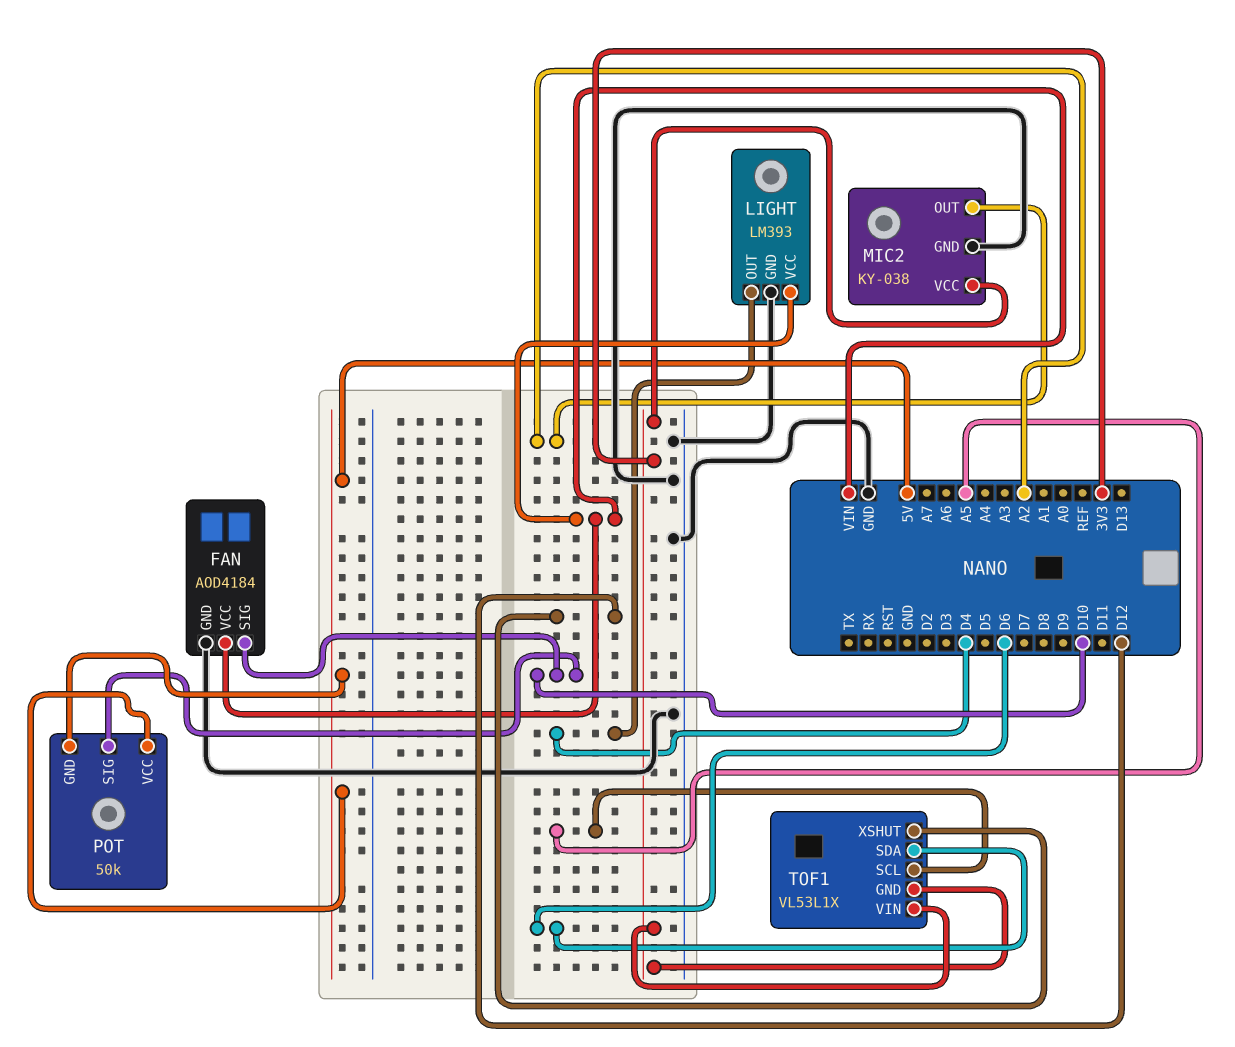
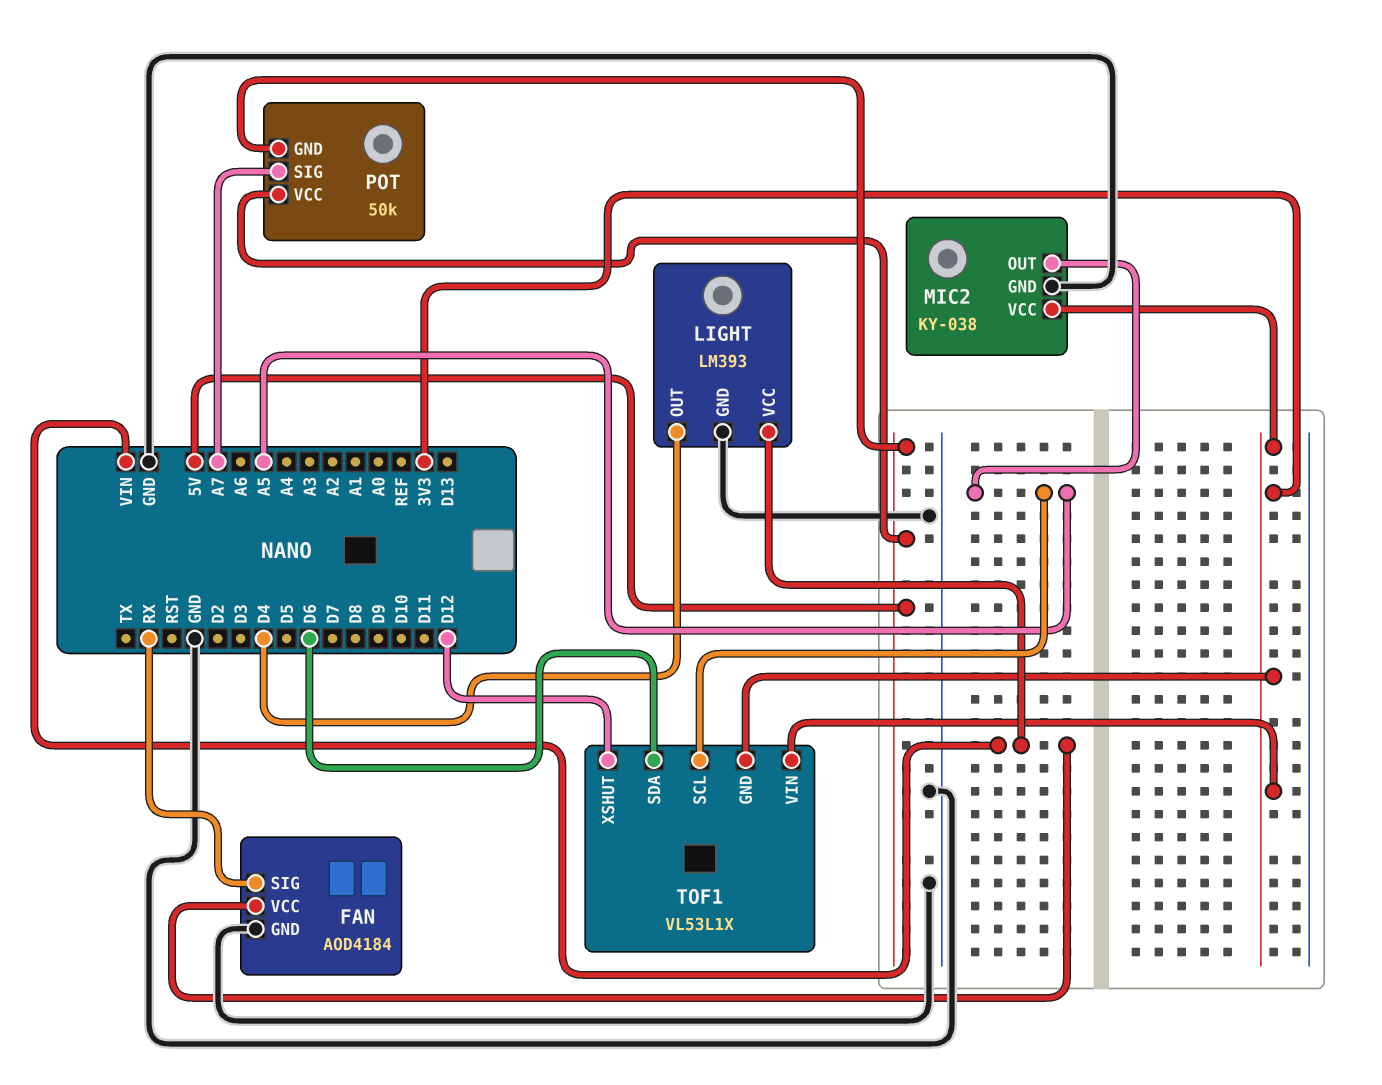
FAN pin SIG: D10 -> RX
MIC2 pin OUT: A2 -> A5
POT pin SIG: D10 -> A7

